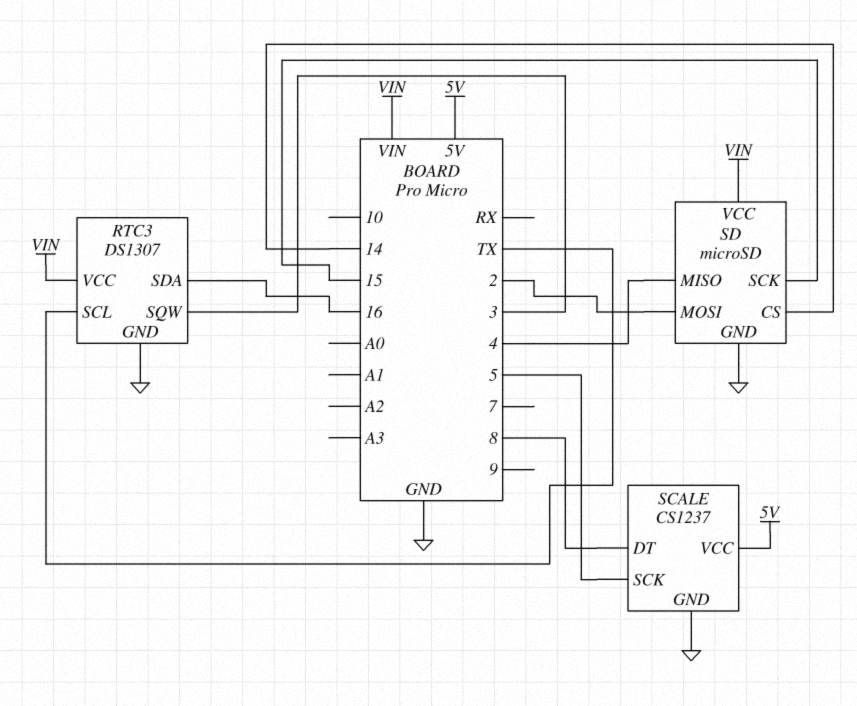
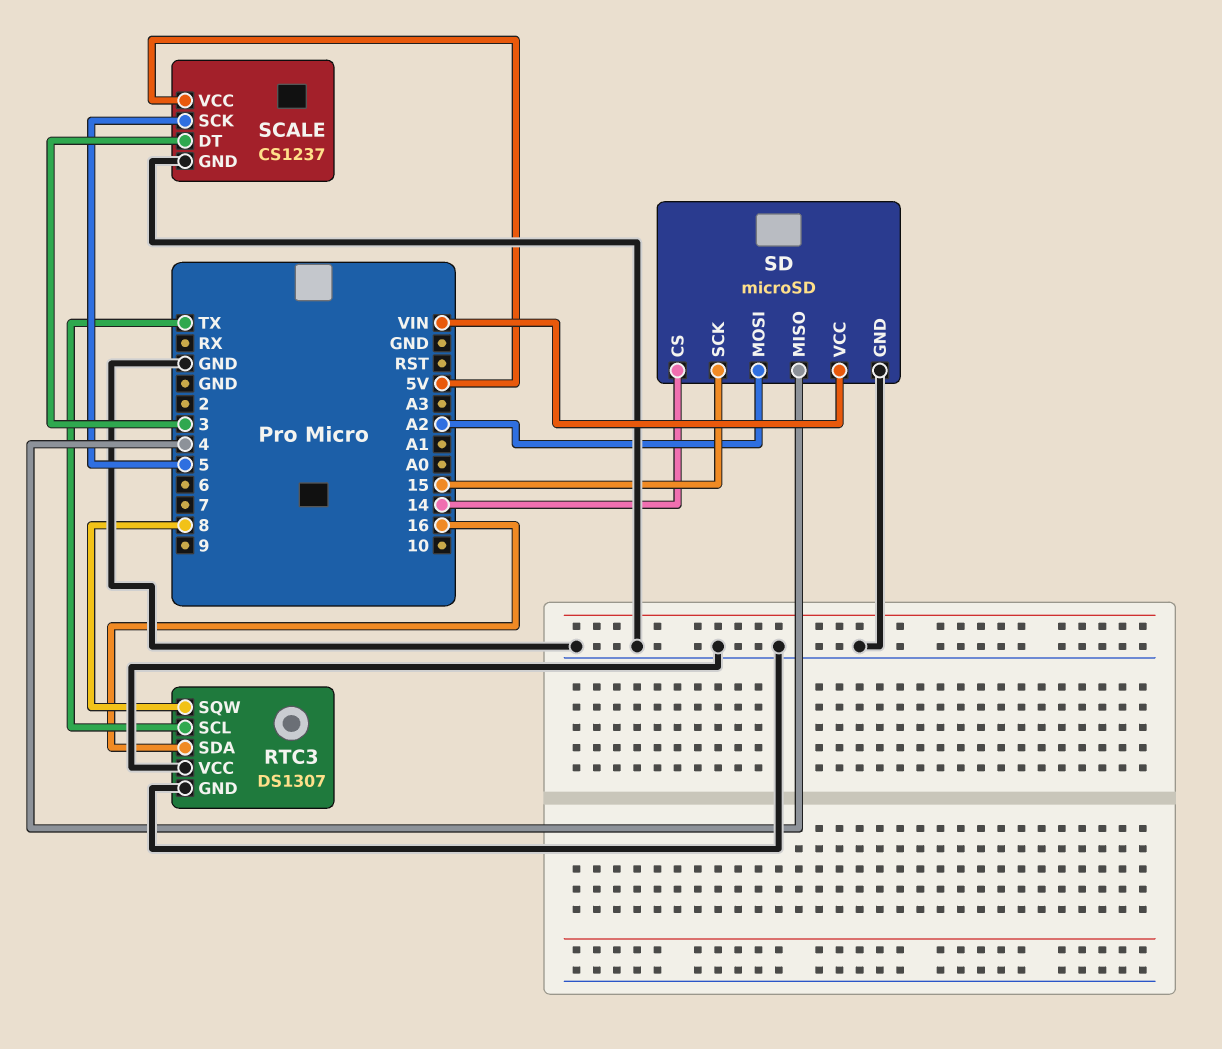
RTC3 pin SQW: 3 -> 8
RTC3 pin VCC: VIN -> GND
SCALE pin DT: 8 -> 3
SD pin MOSI: 2 -> A2

